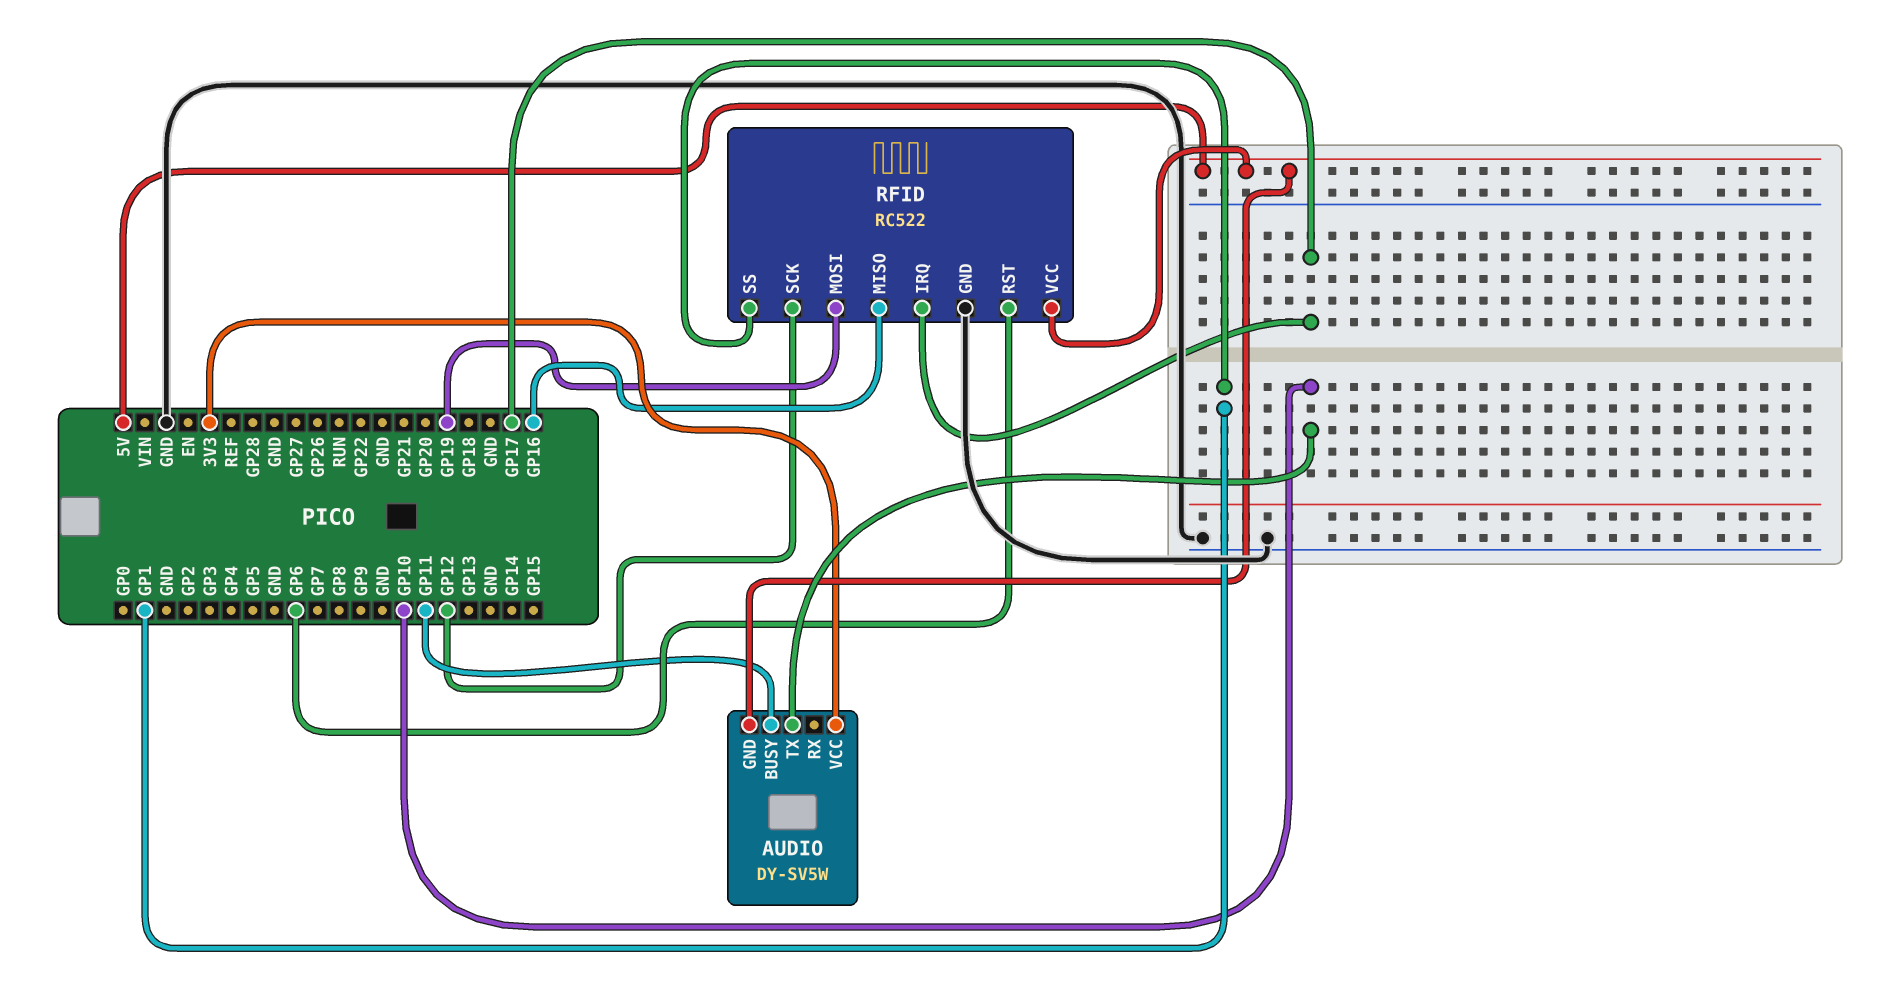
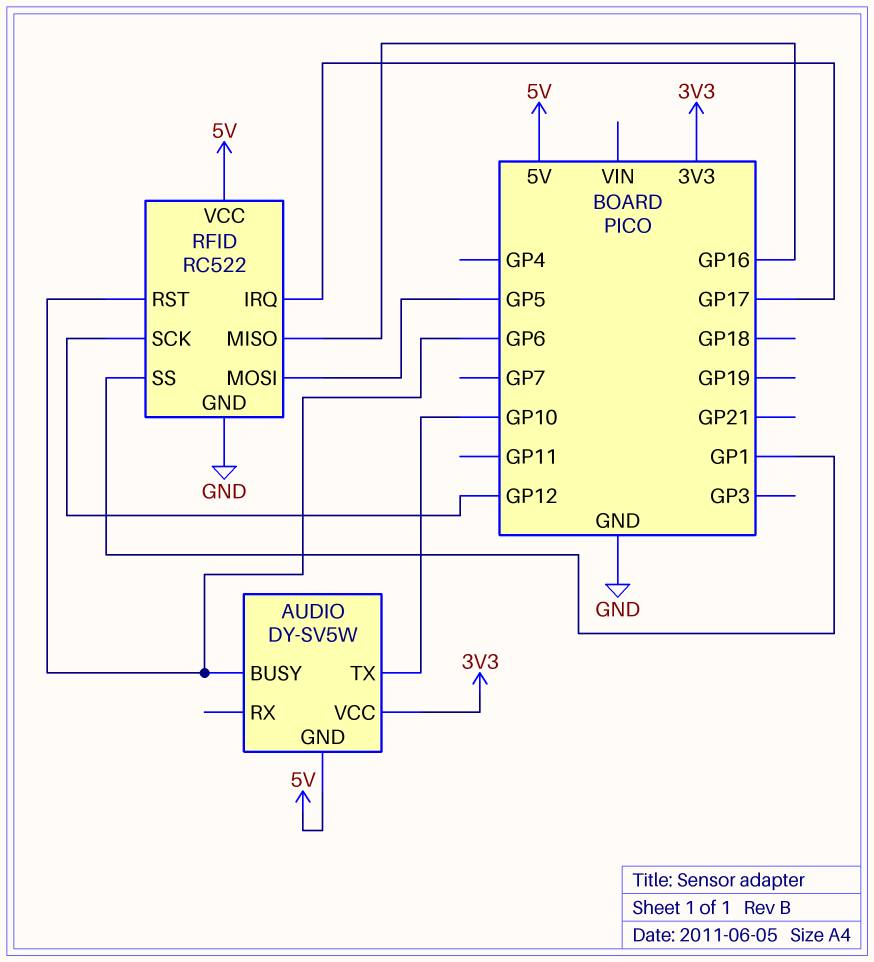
AUDIO pin BUSY: GP11 -> GP6
RFID pin MOSI: GP19 -> GP5

